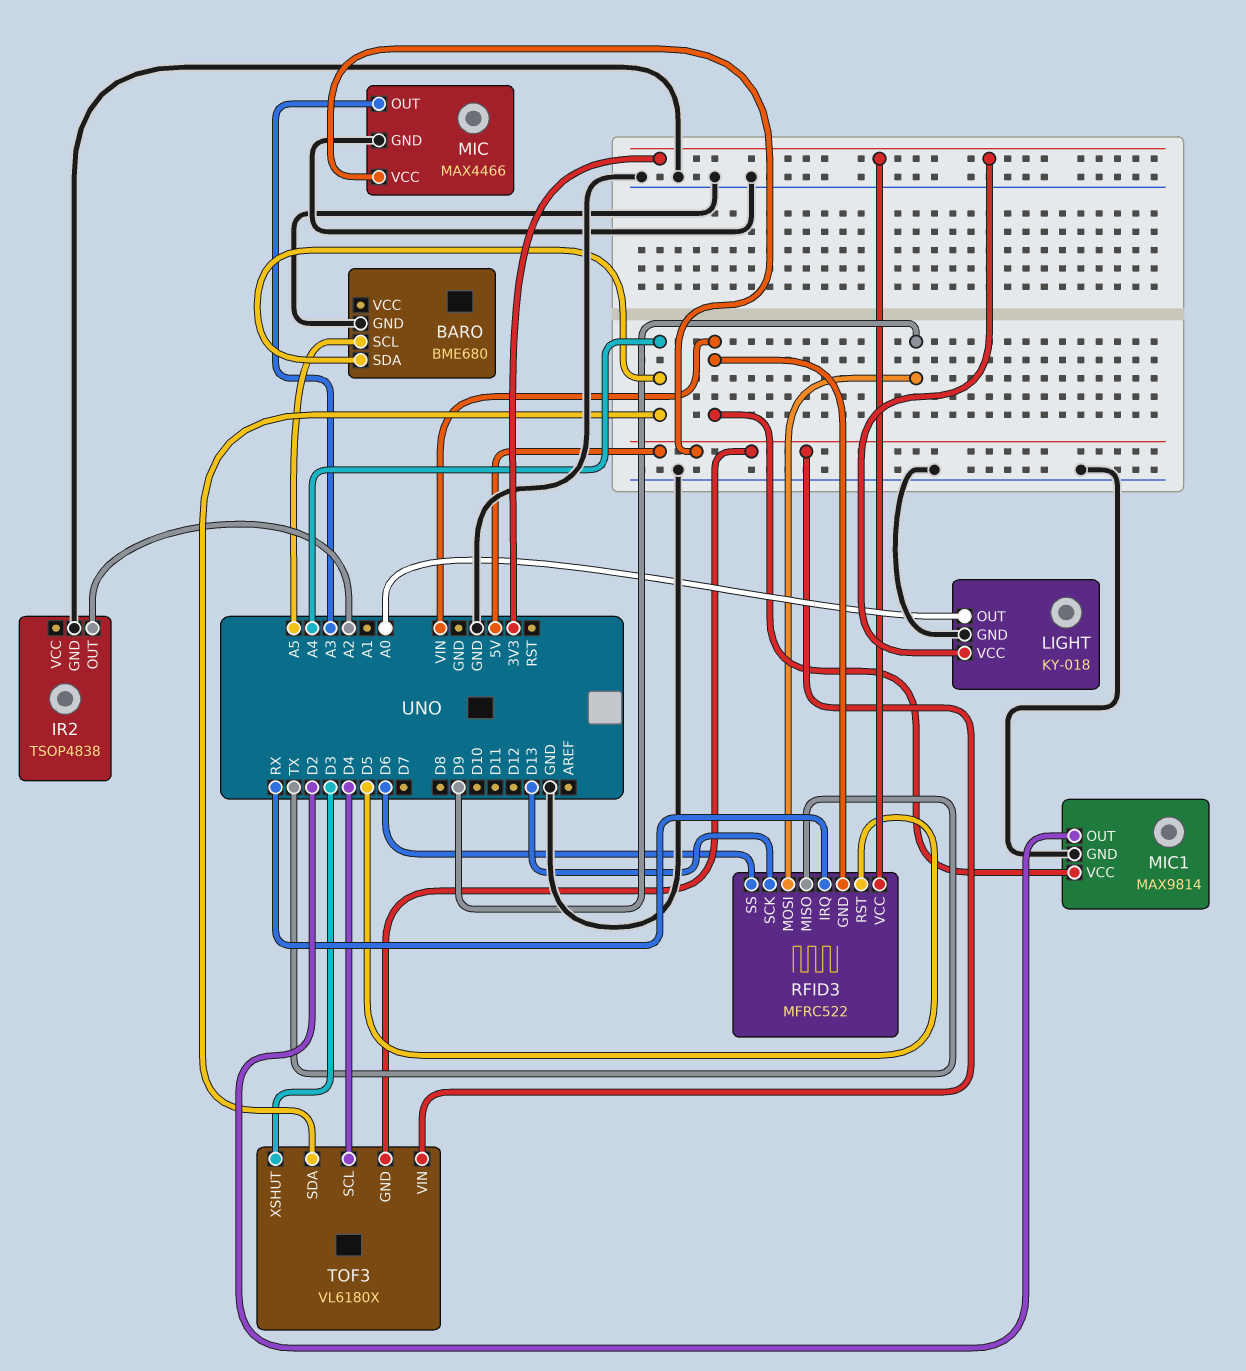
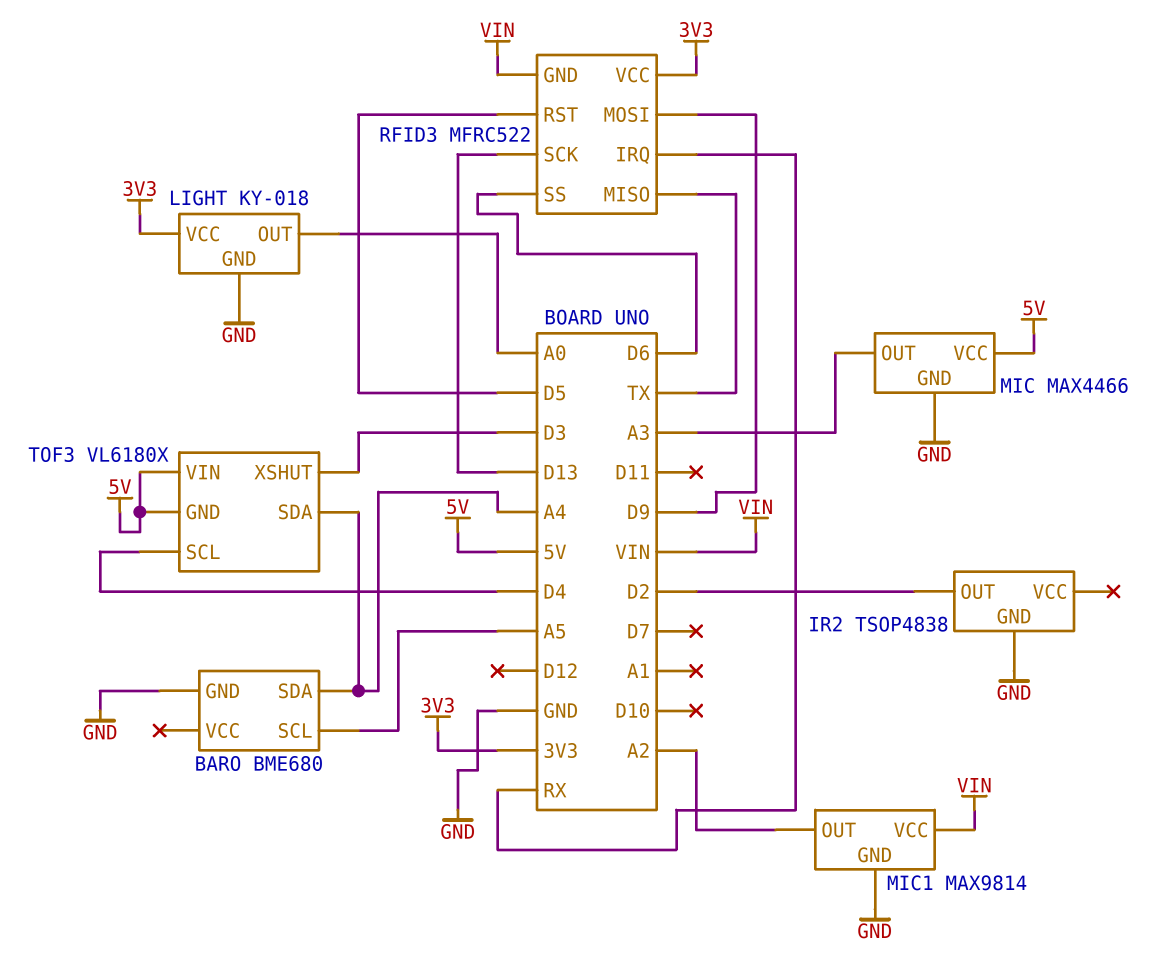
IR2 pin OUT: A2 -> D2
MIC1 pin OUT: D2 -> A2

